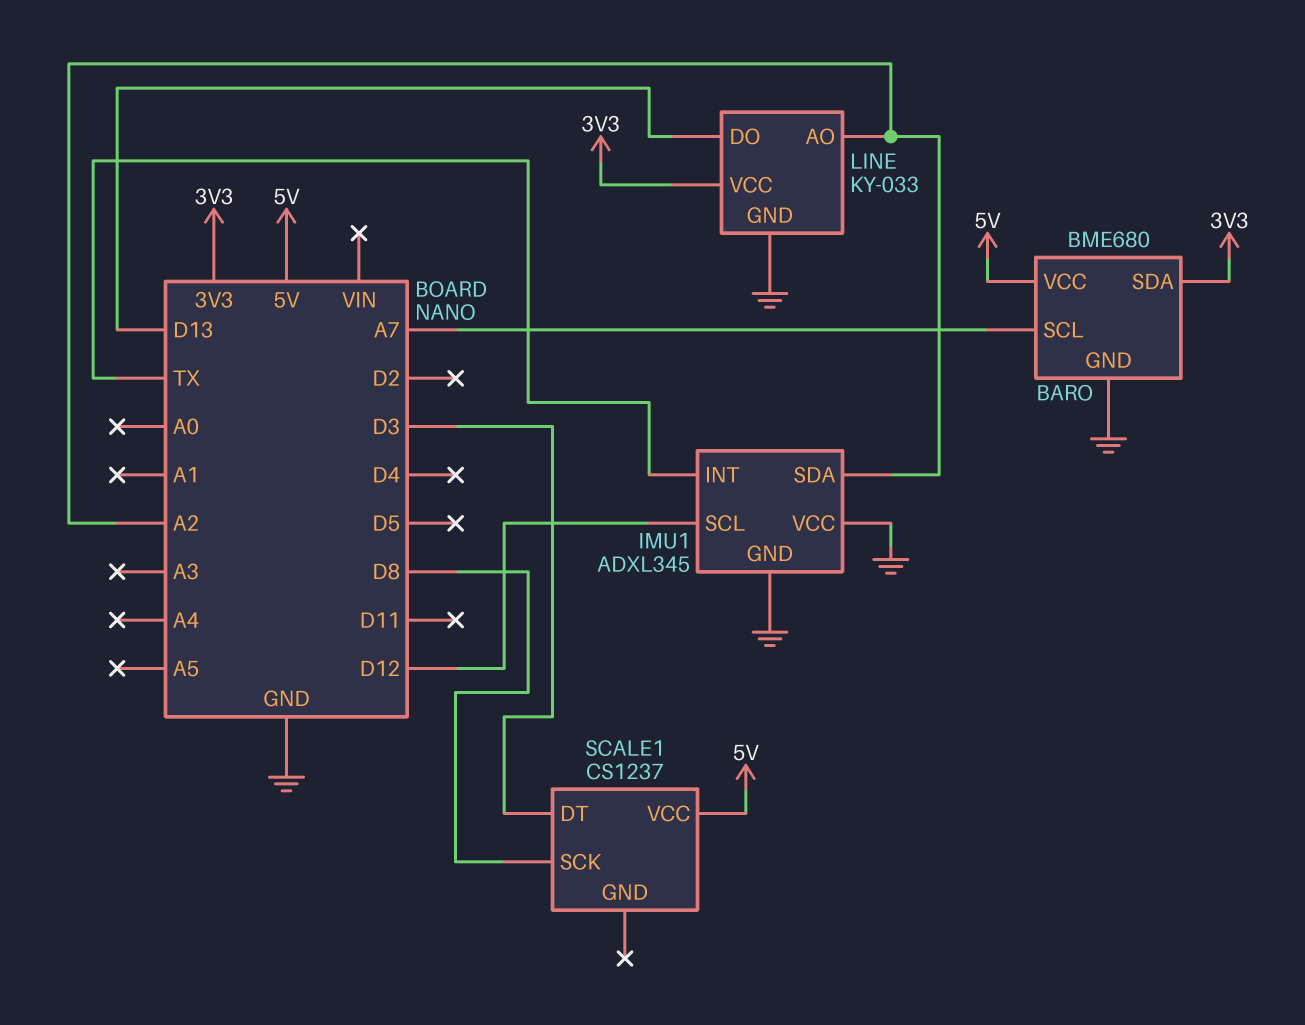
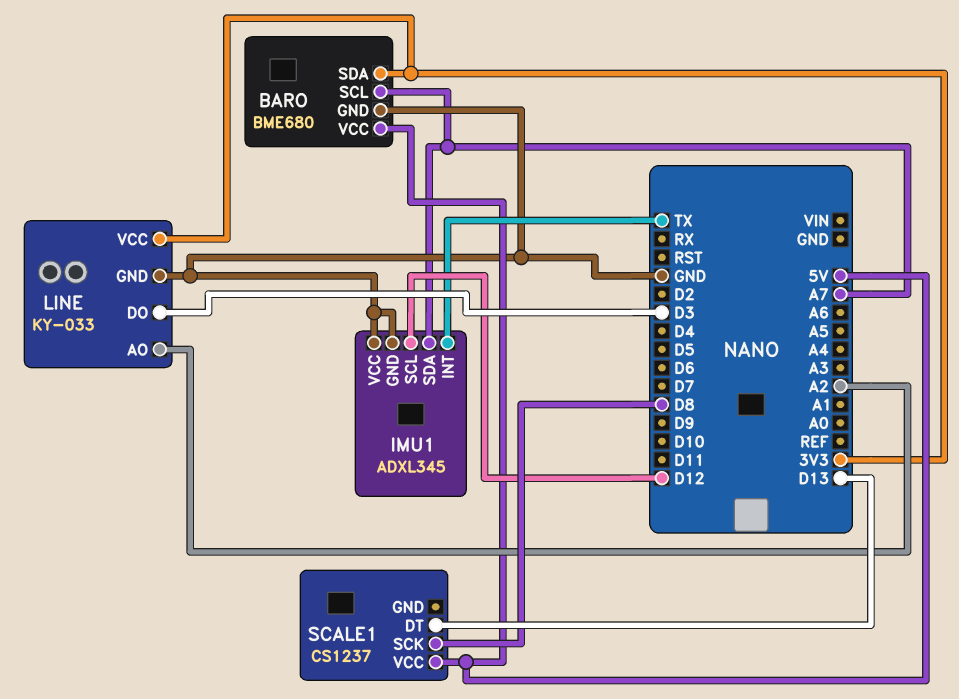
IMU1 pin SDA: A2 -> A7
LINE pin DO: D13 -> D3
SCALE1 pin DT: D3 -> D13

